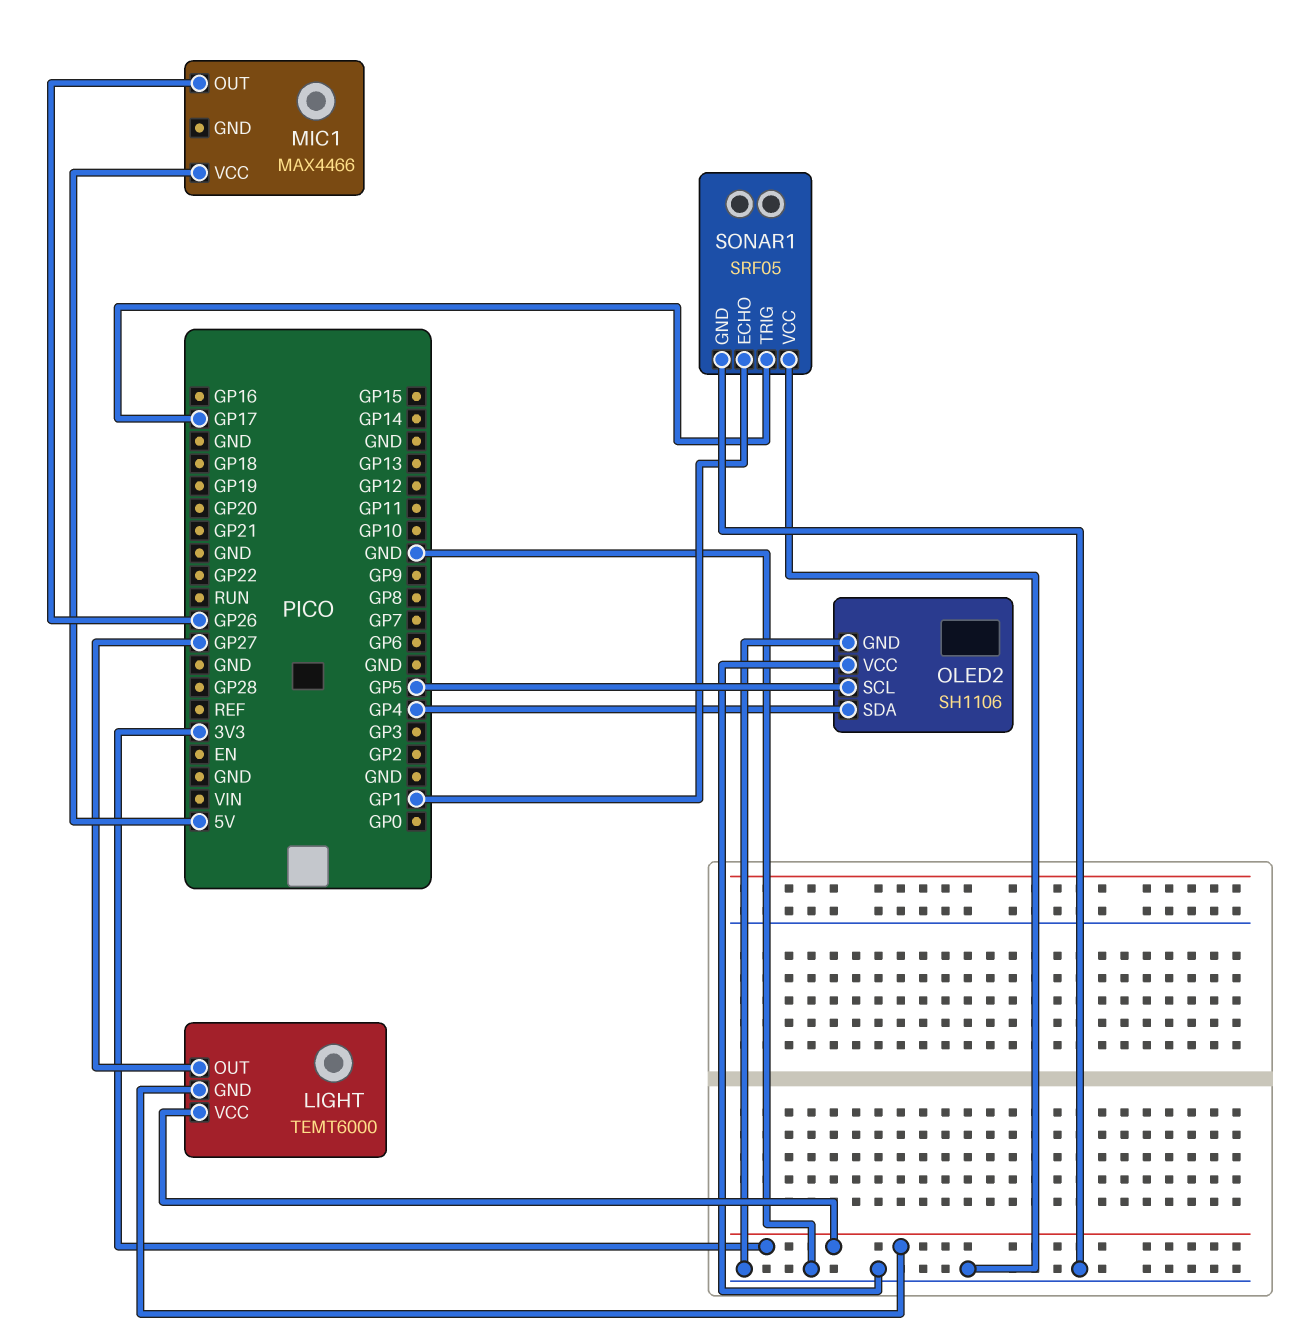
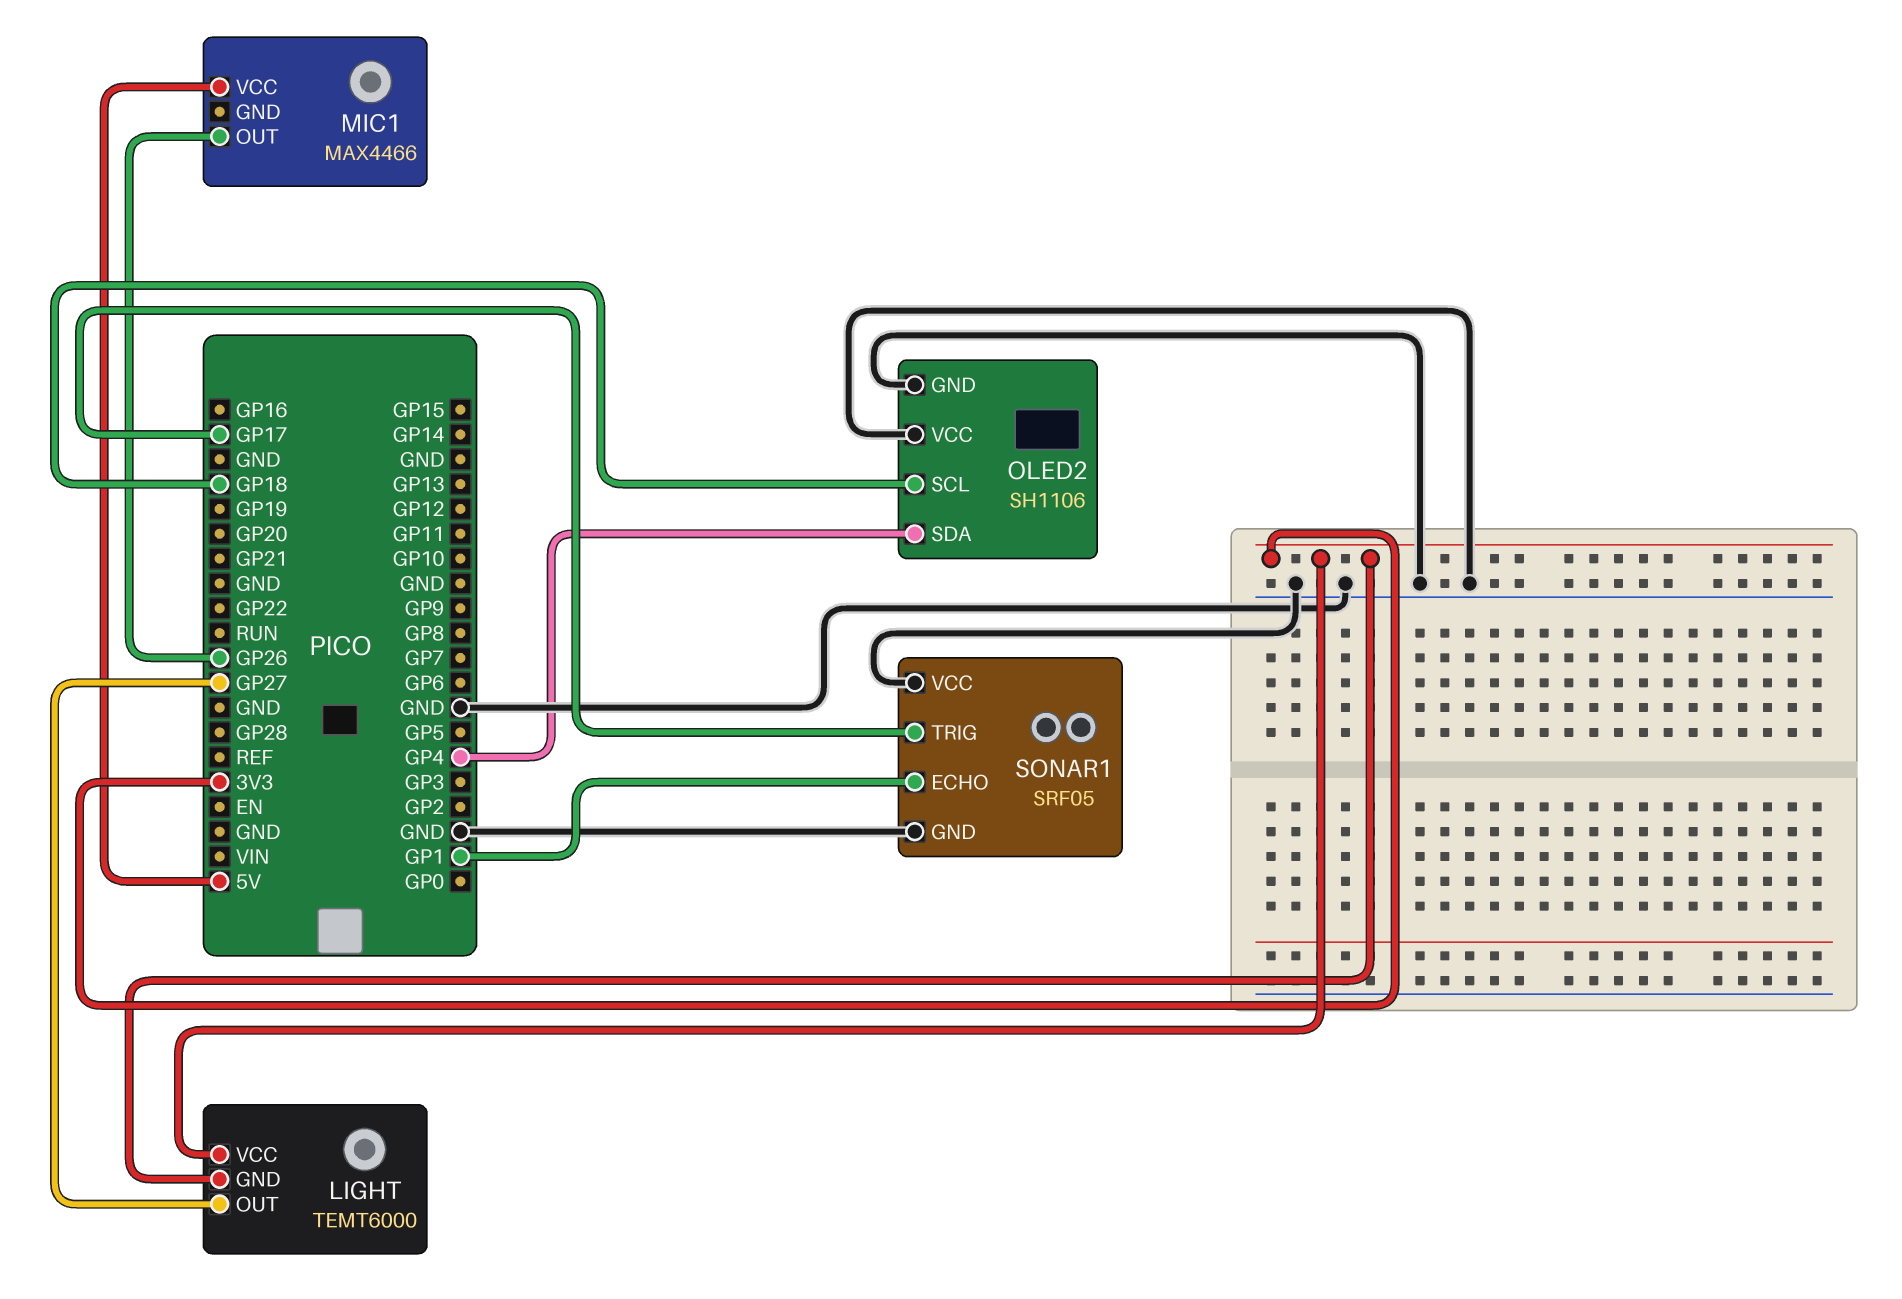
OLED2 pin SCL: GP5 -> GP18

